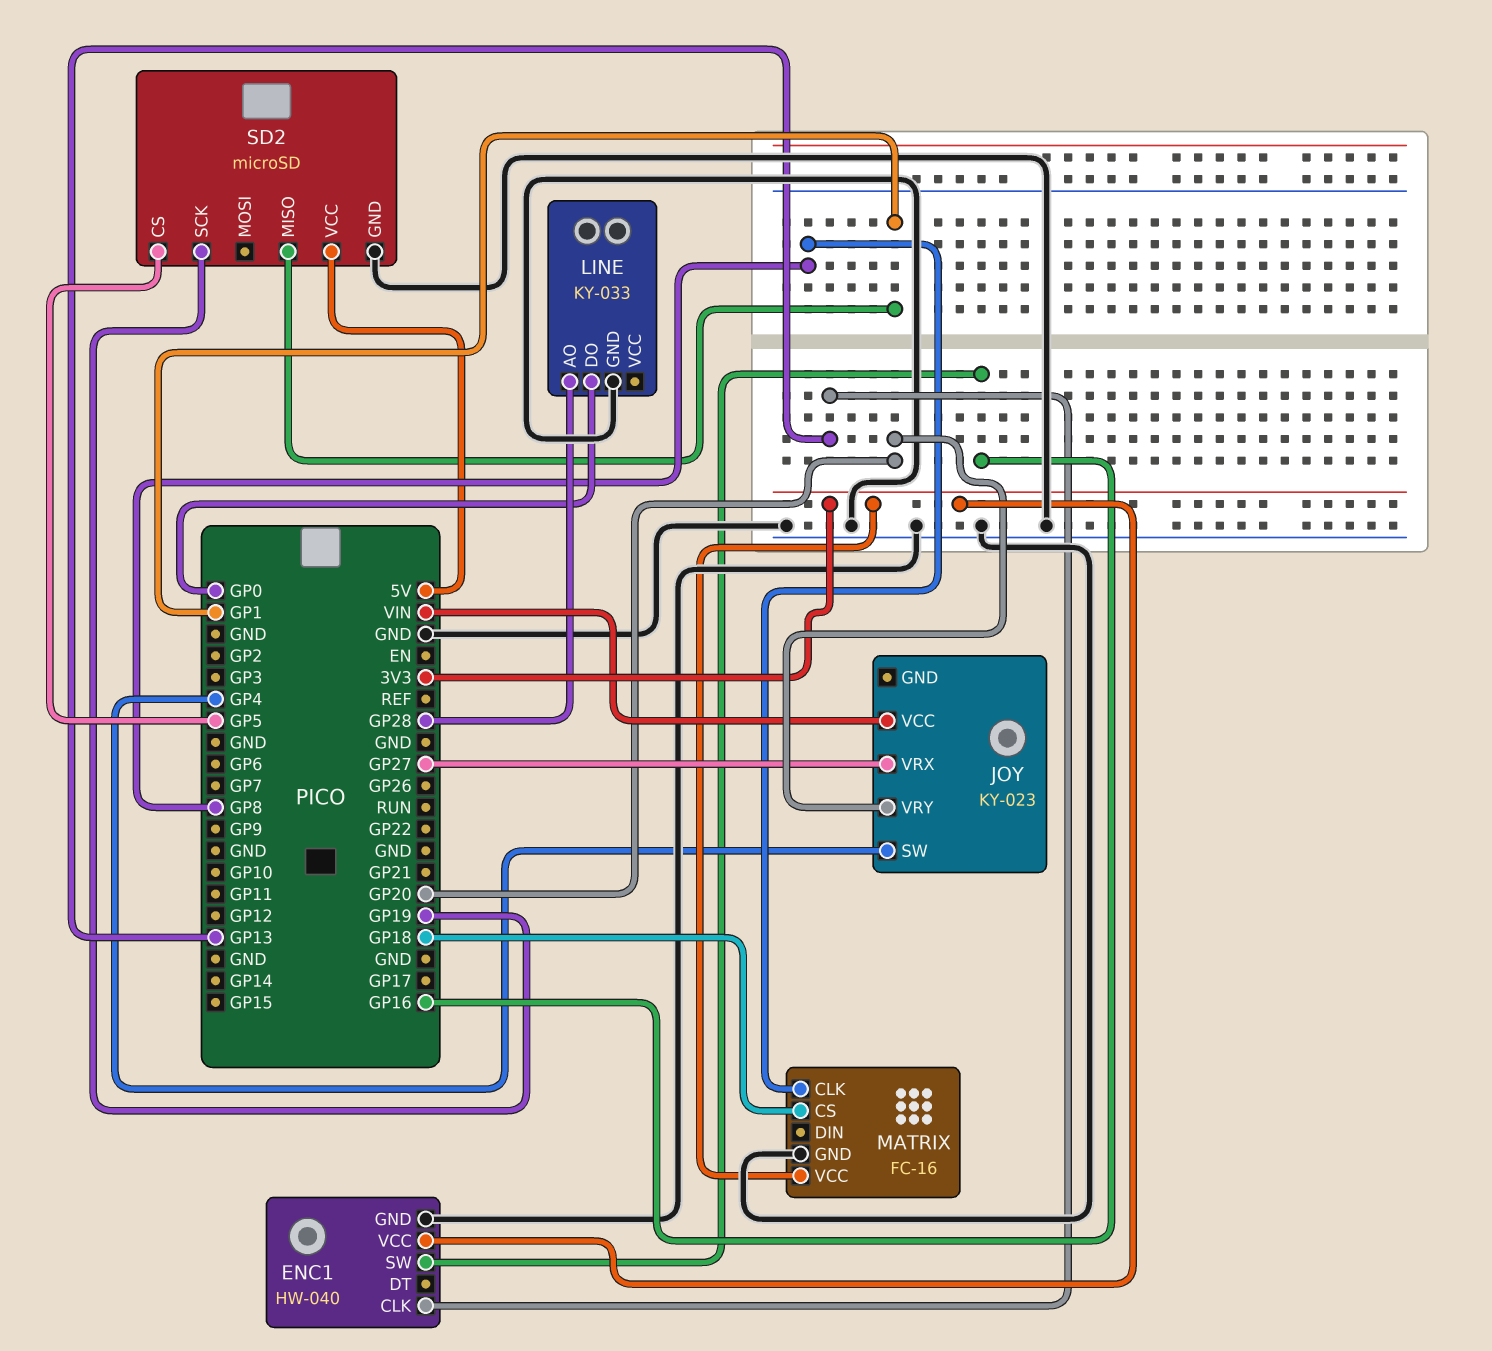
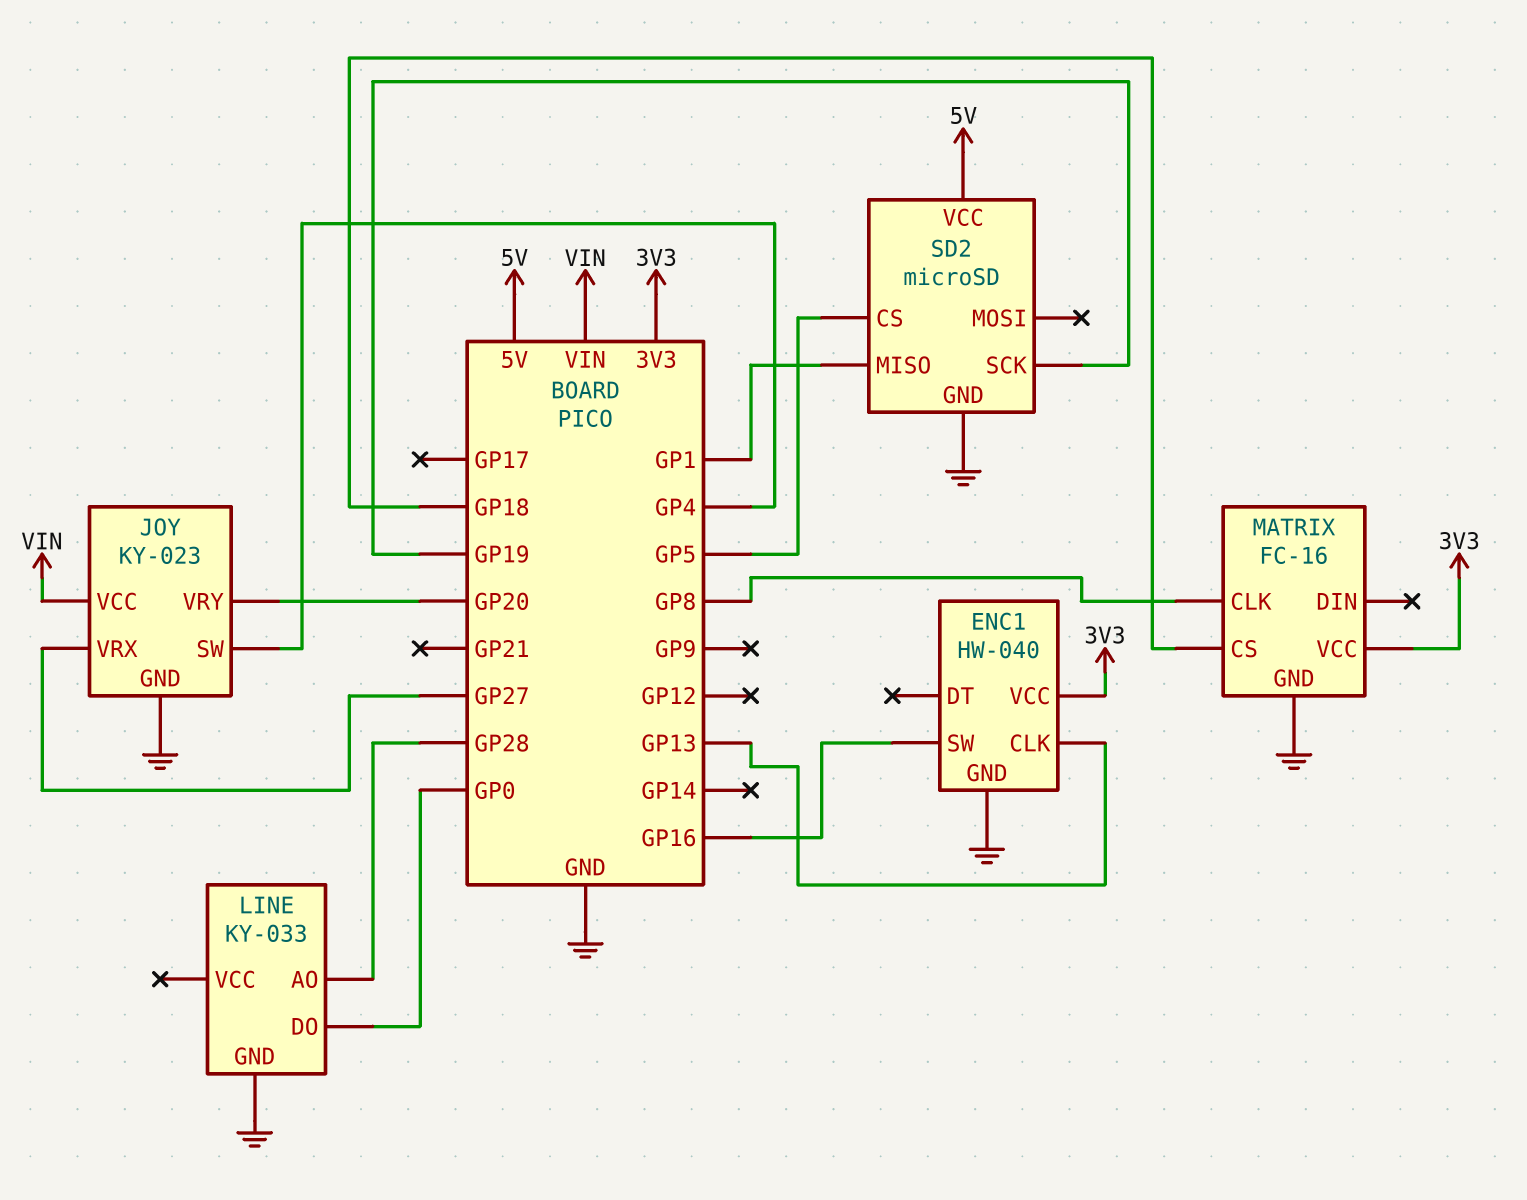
JOY pin GND: none -> GND

